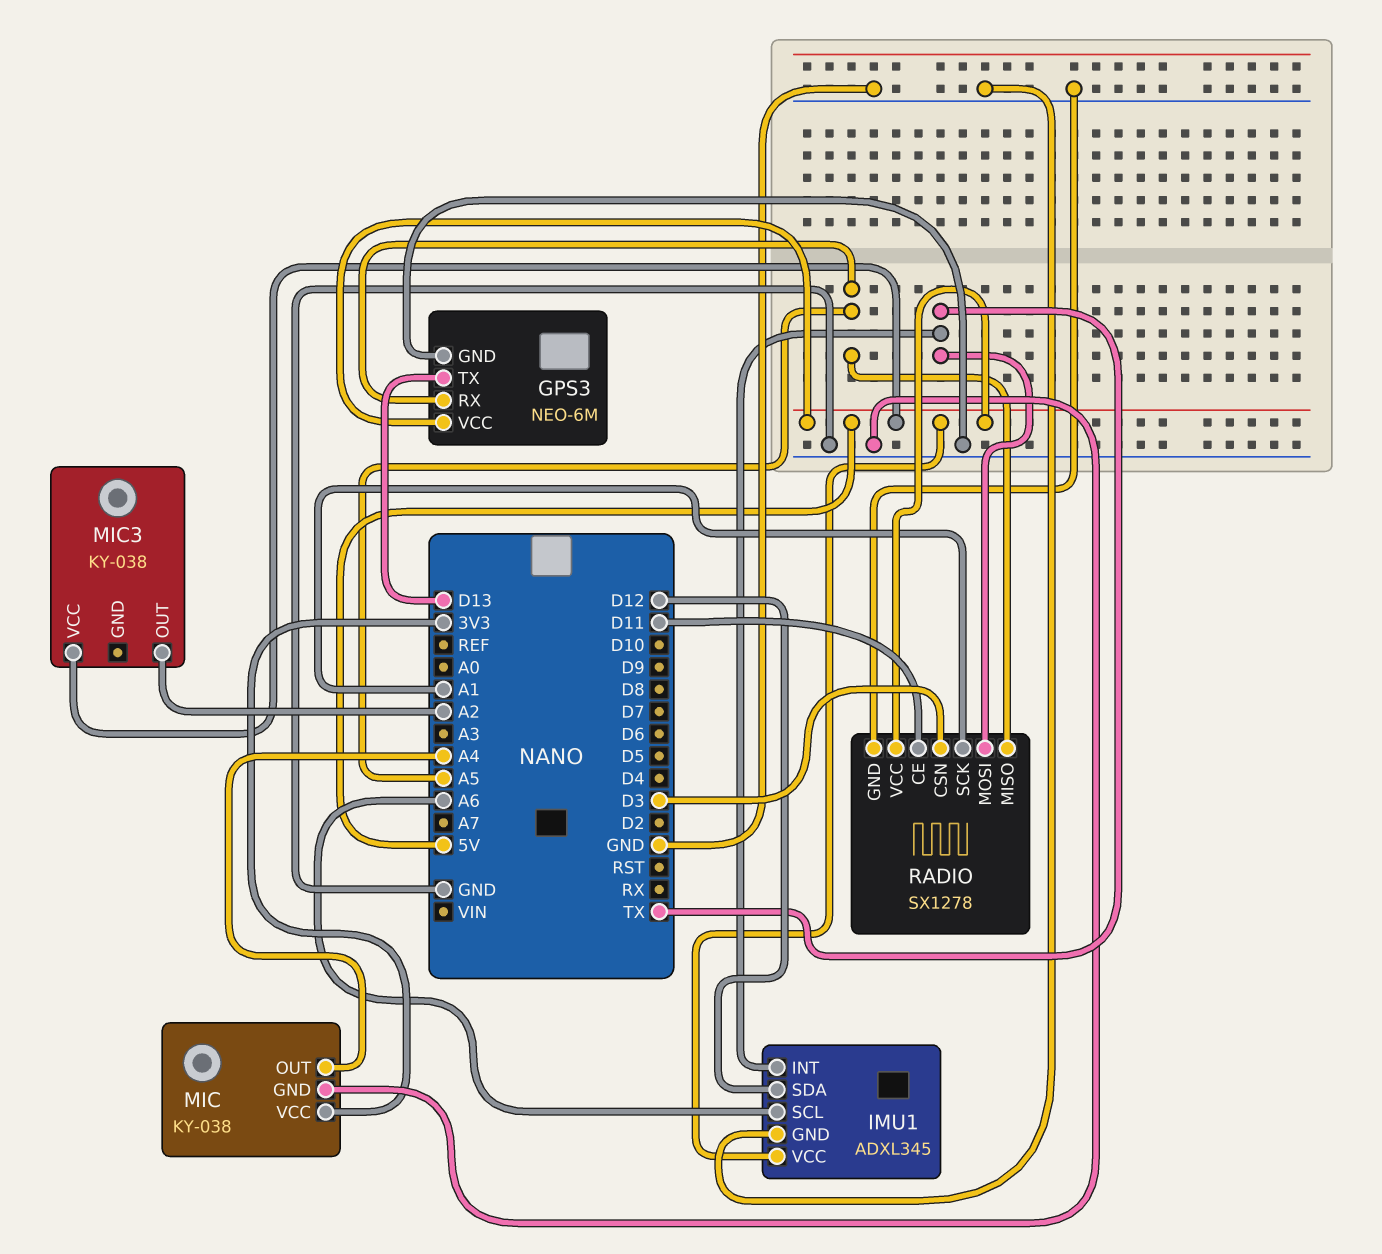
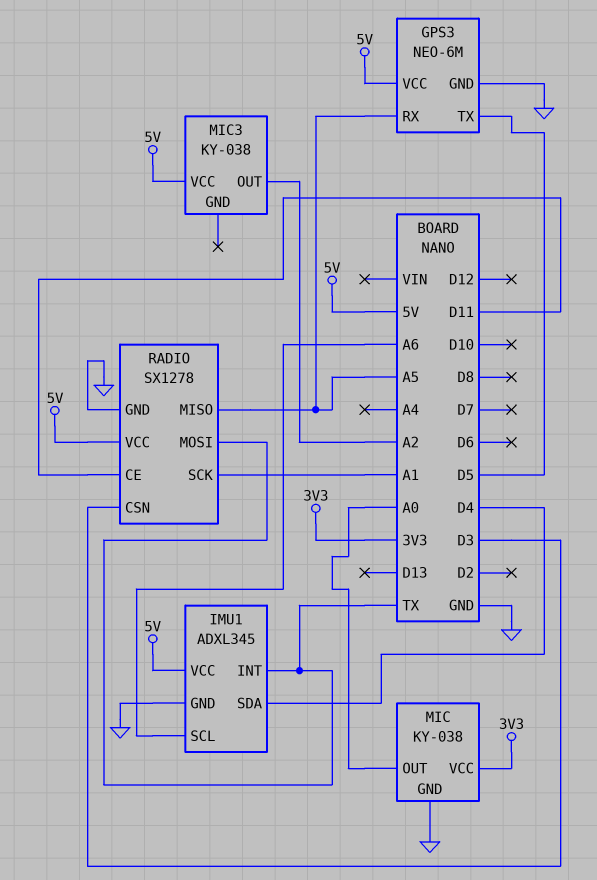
GPS3 pin TX: D13 -> D5
IMU1 pin SDA: D12 -> D4
MIC pin OUT: A4 -> A0

